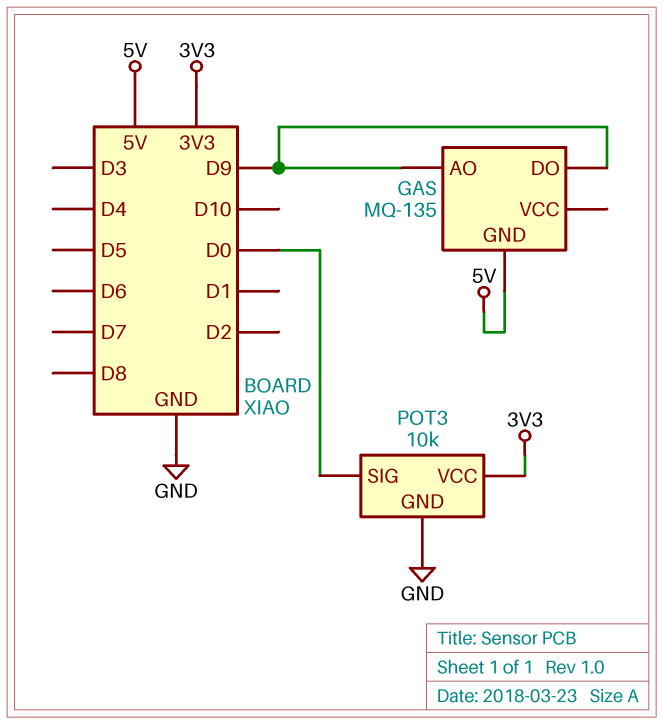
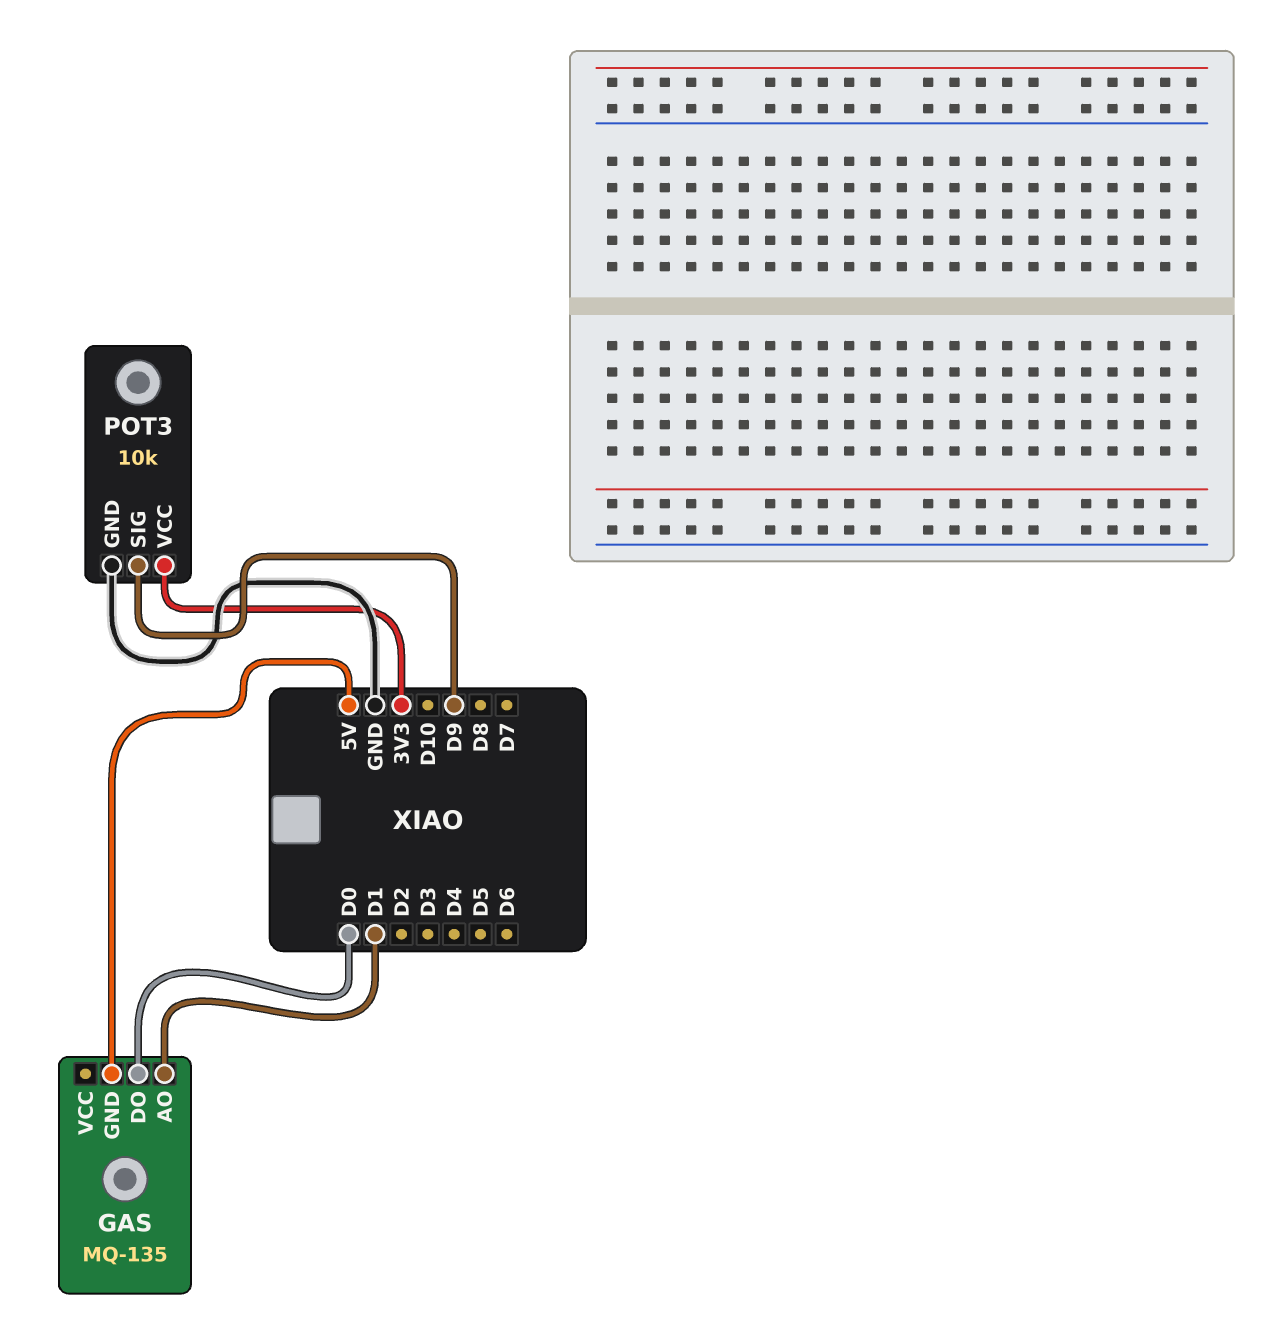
GAS pin AO: D9 -> D1
GAS pin DO: D9 -> D0
POT3 pin SIG: D0 -> D9

